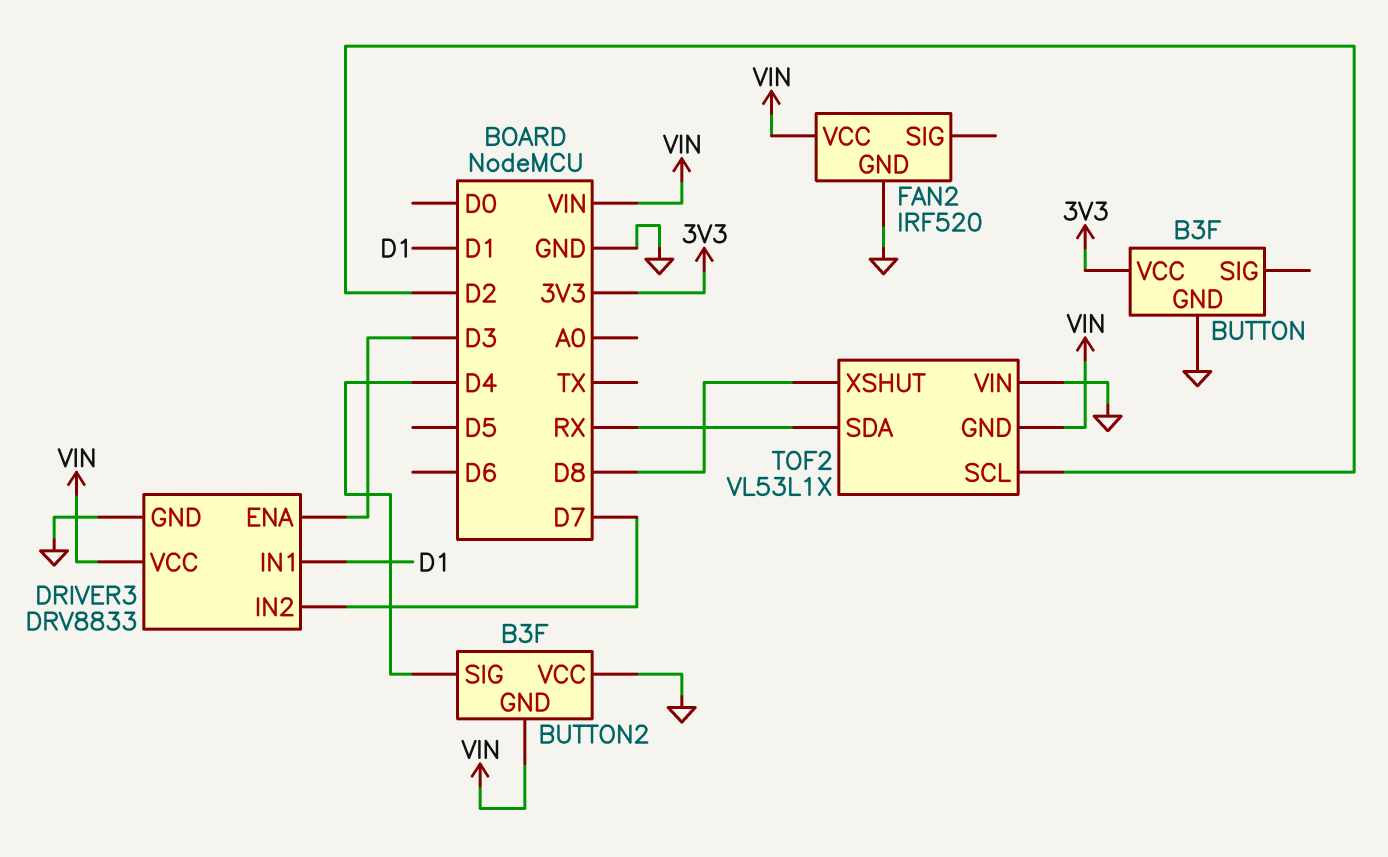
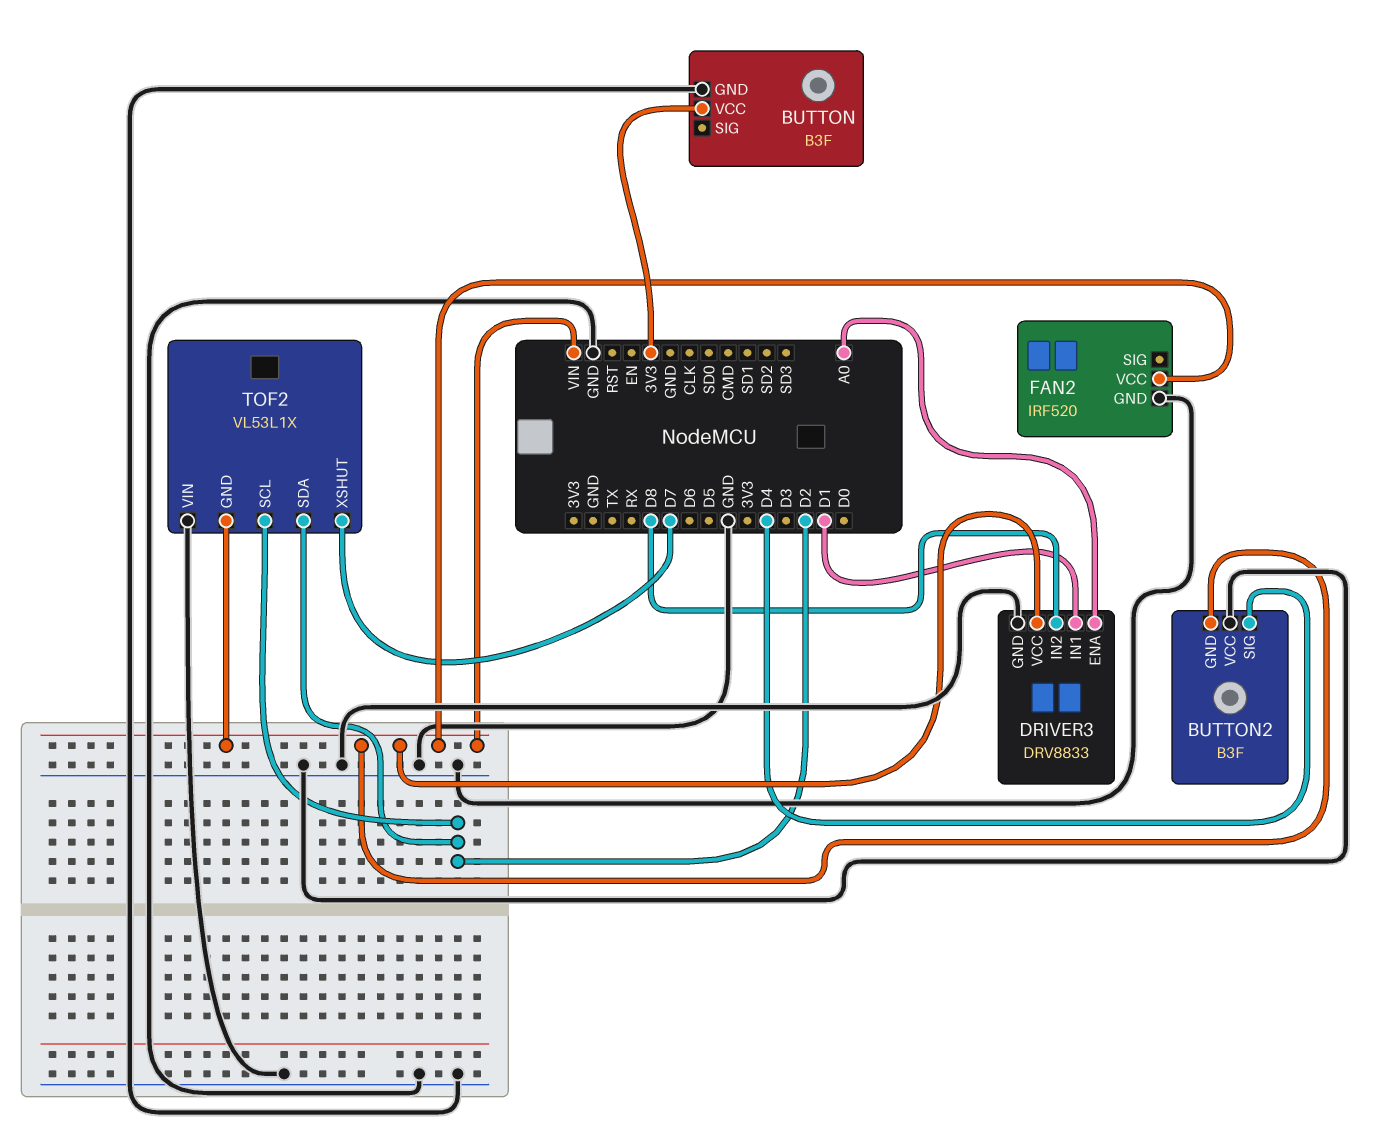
DRIVER3 pin ENA: D3 -> A0
DRIVER3 pin IN2: D7 -> D8
TOF2 pin SDA: RX -> D2
TOF2 pin XSHUT: D8 -> D7

